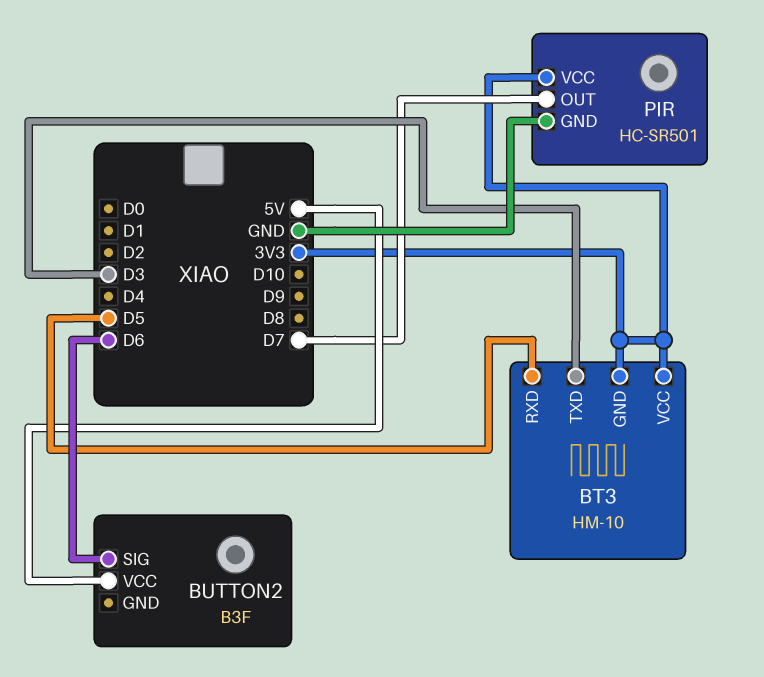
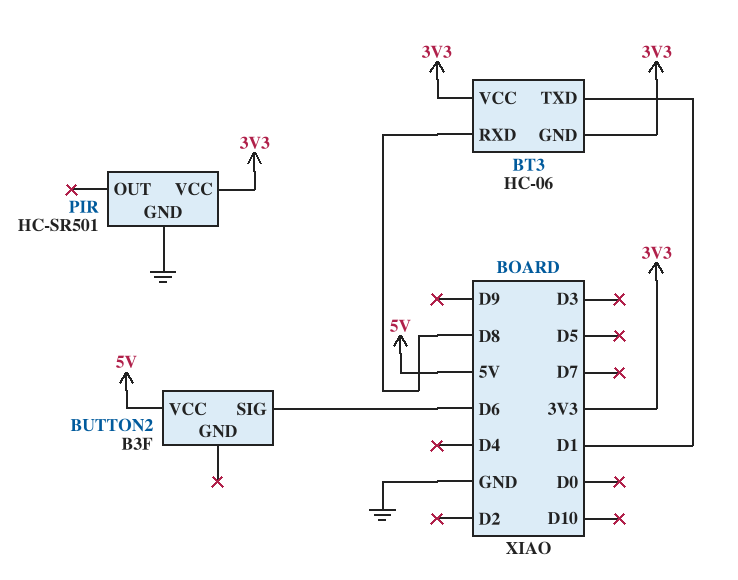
BT3: HM-10 -> HC-06
BT3 pin RXD: D5 -> D8
BT3 pin TXD: D3 -> D1
PIR pin OUT: D7 -> none

